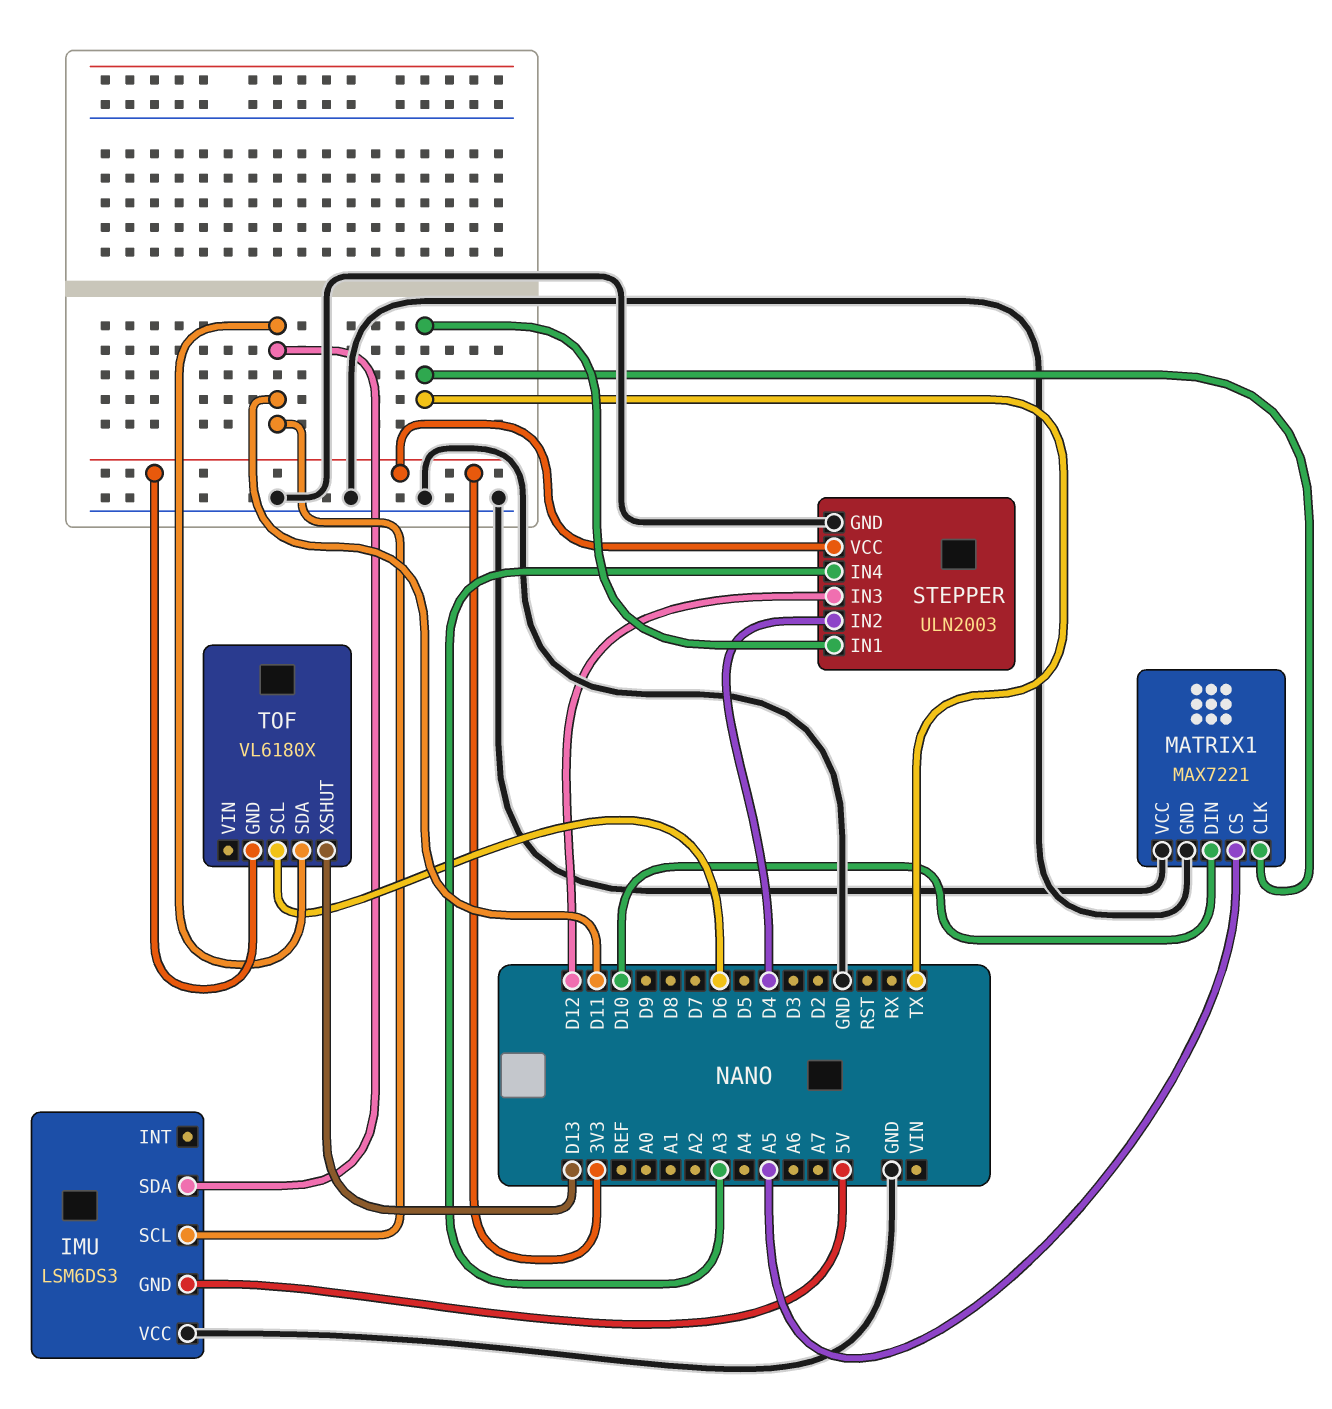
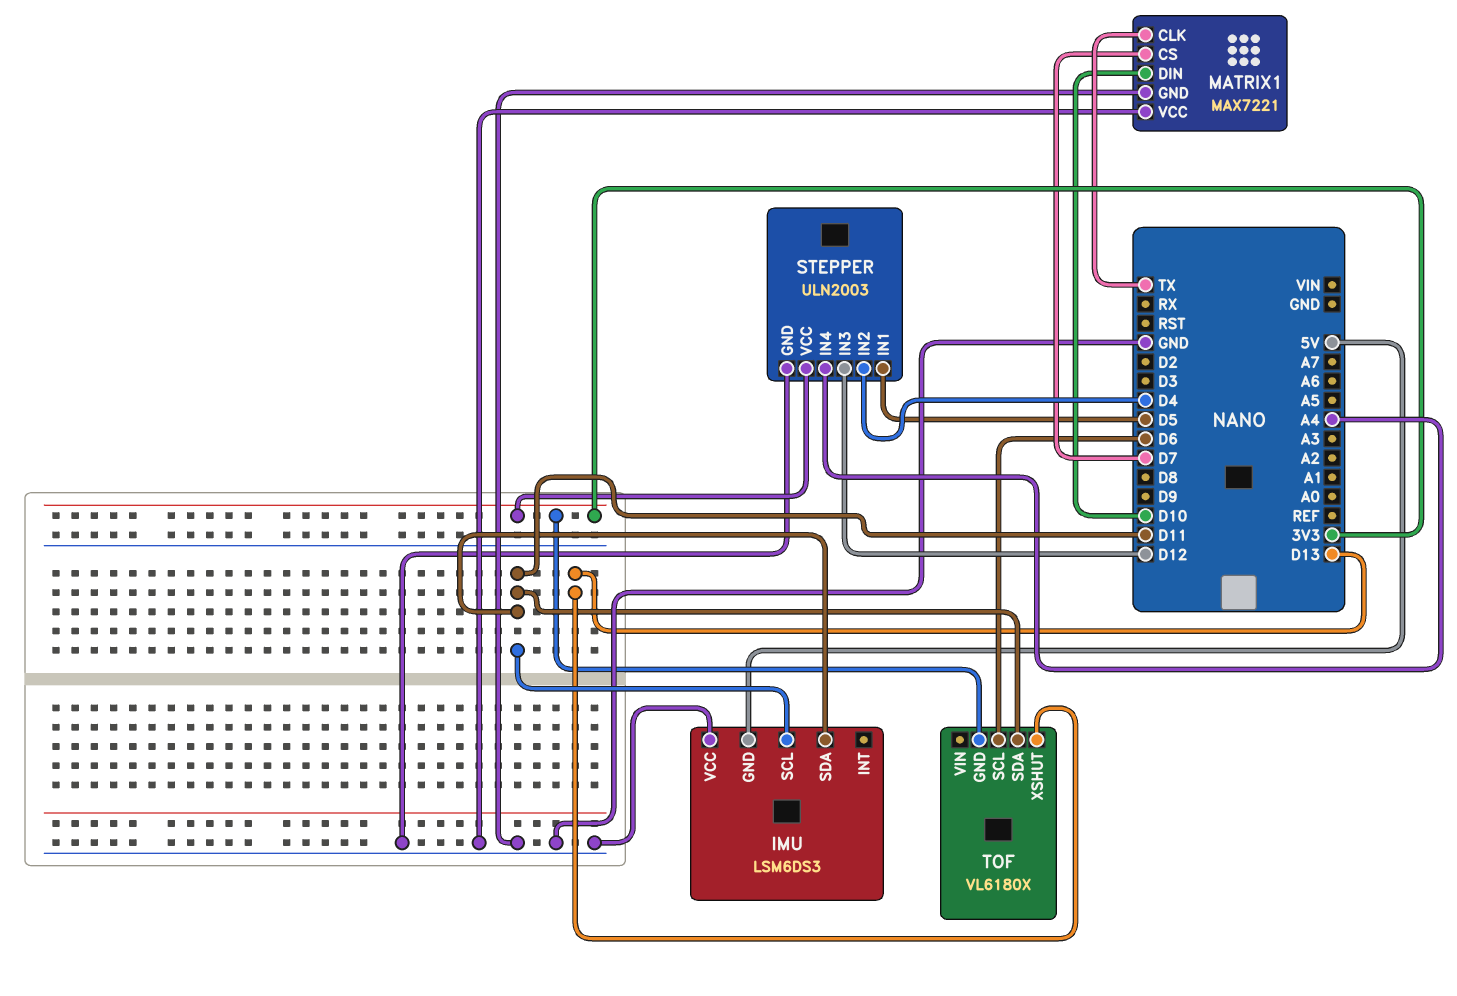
MATRIX1 pin CS: A5 -> D7
STEPPER pin IN1: TX -> D5
STEPPER pin IN4: A3 -> A4

